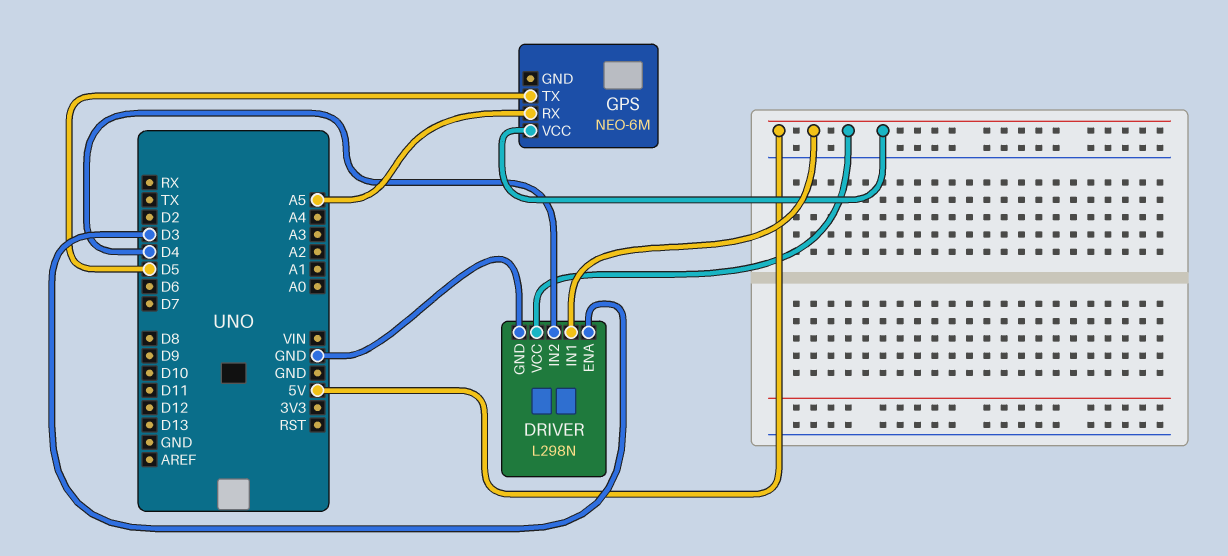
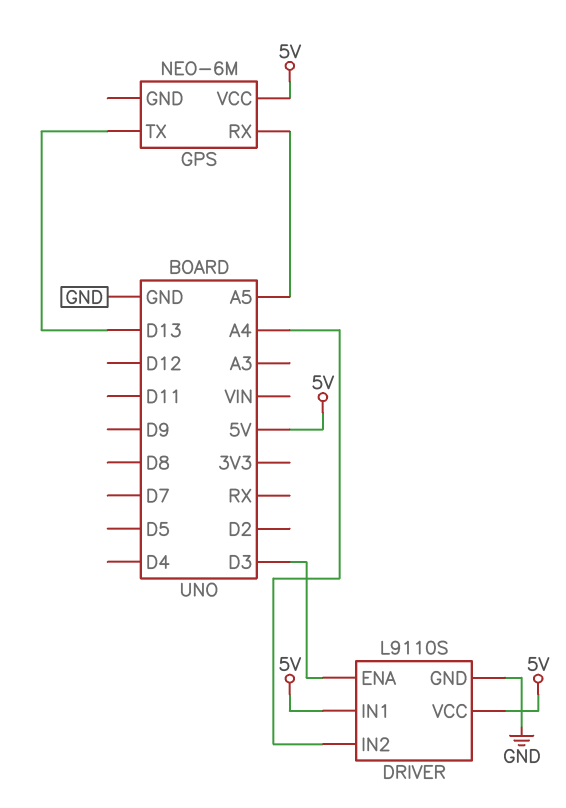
DRIVER: L298N -> L9110S
DRIVER pin IN2: D4 -> A4
GPS pin TX: D5 -> D13

